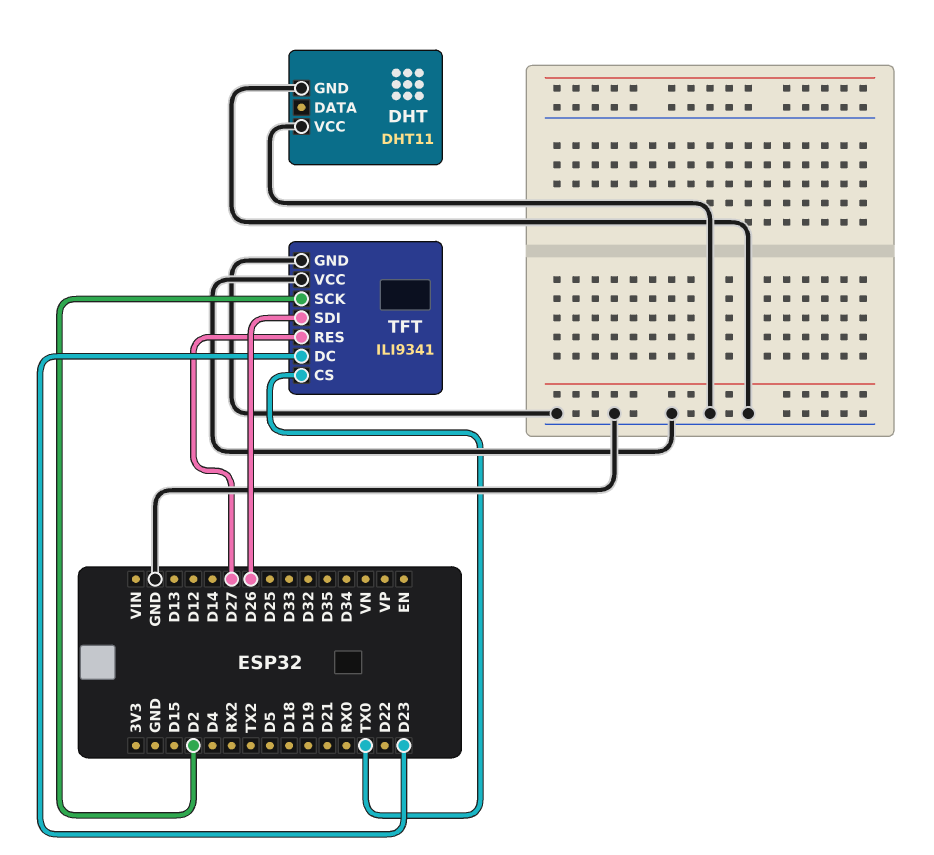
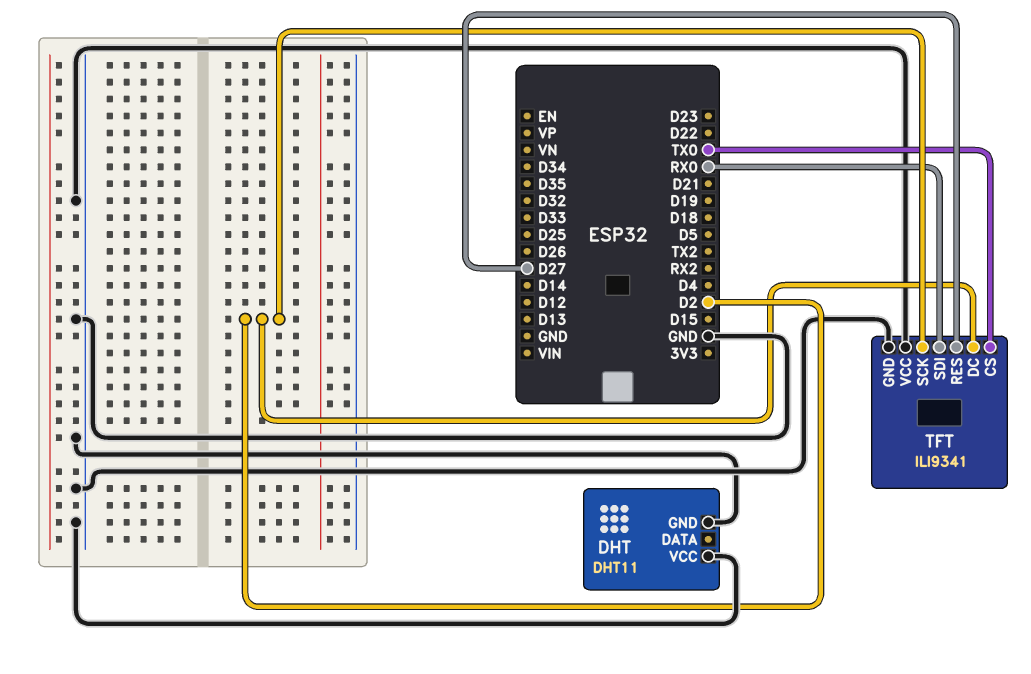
TFT pin DC: D23 -> D2
TFT pin SDI: D26 -> RX0

